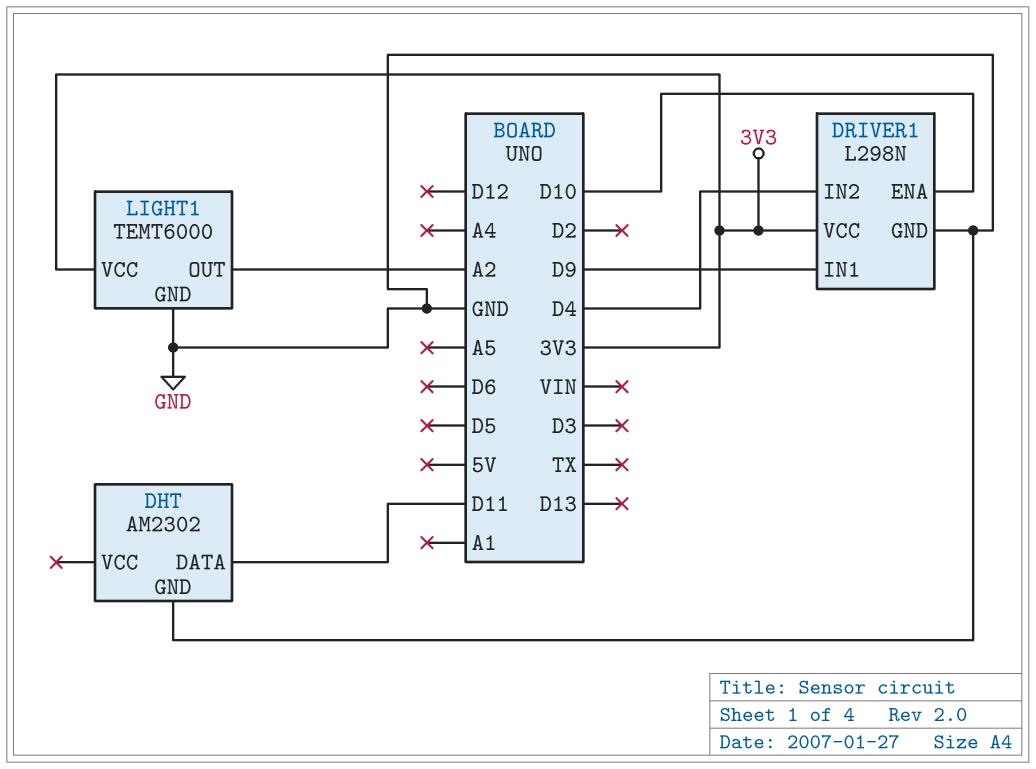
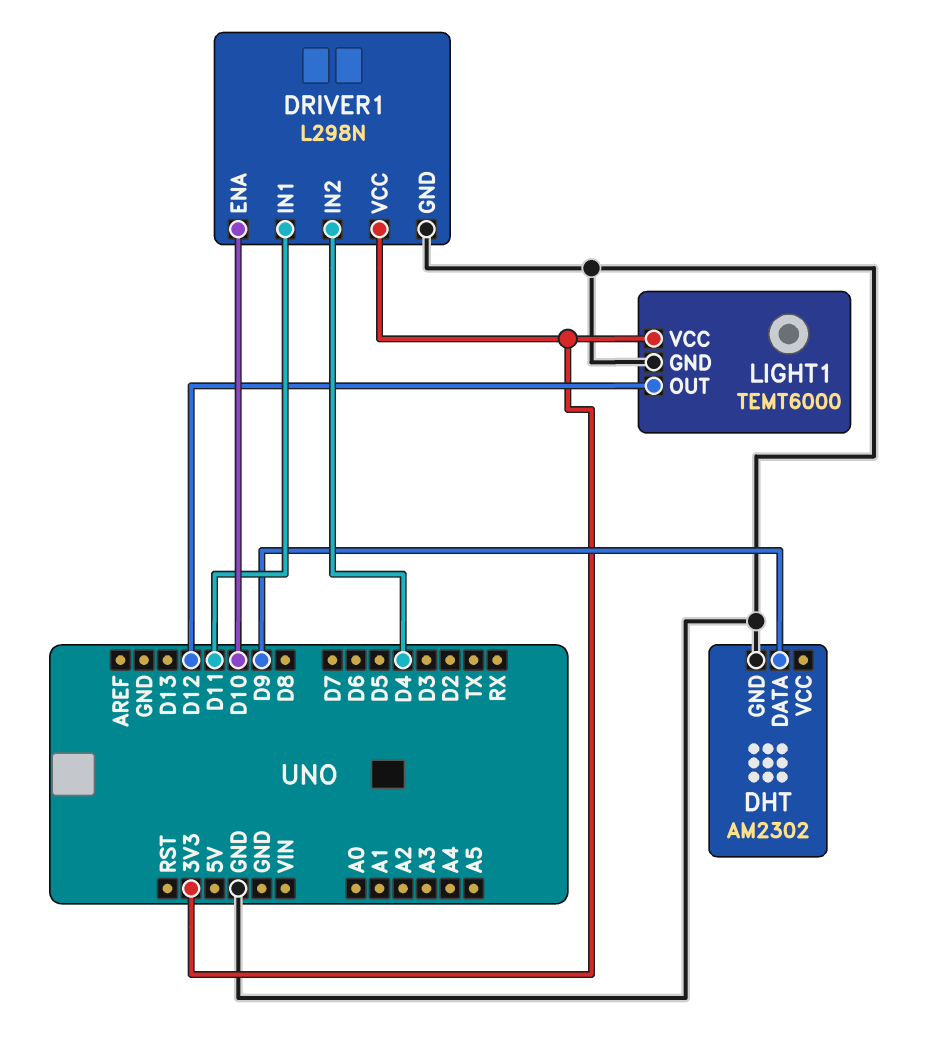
DHT pin DATA: D11 -> D9
DRIVER1 pin IN1: D9 -> D11
LIGHT1 pin OUT: A2 -> D12

